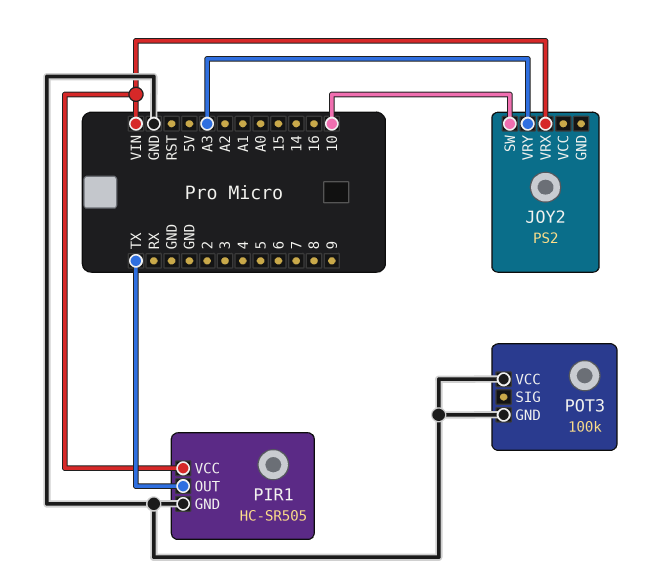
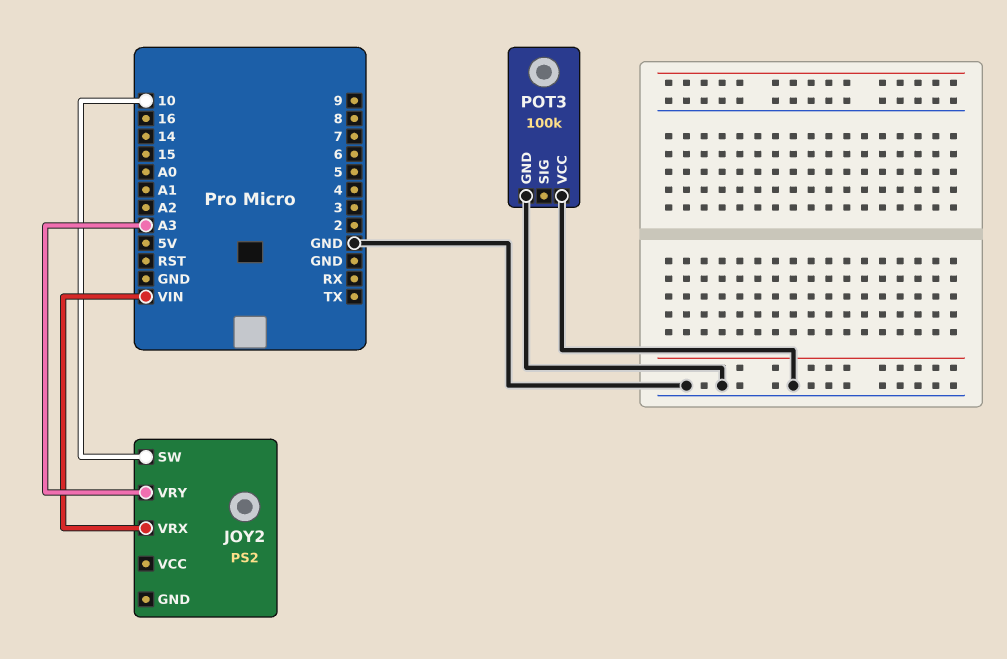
PIR1: HC-SR505 -> none
PIR1 pin GND: GND -> none
PIR1 pin OUT: TX -> none
PIR1 pin VCC: VIN -> none

